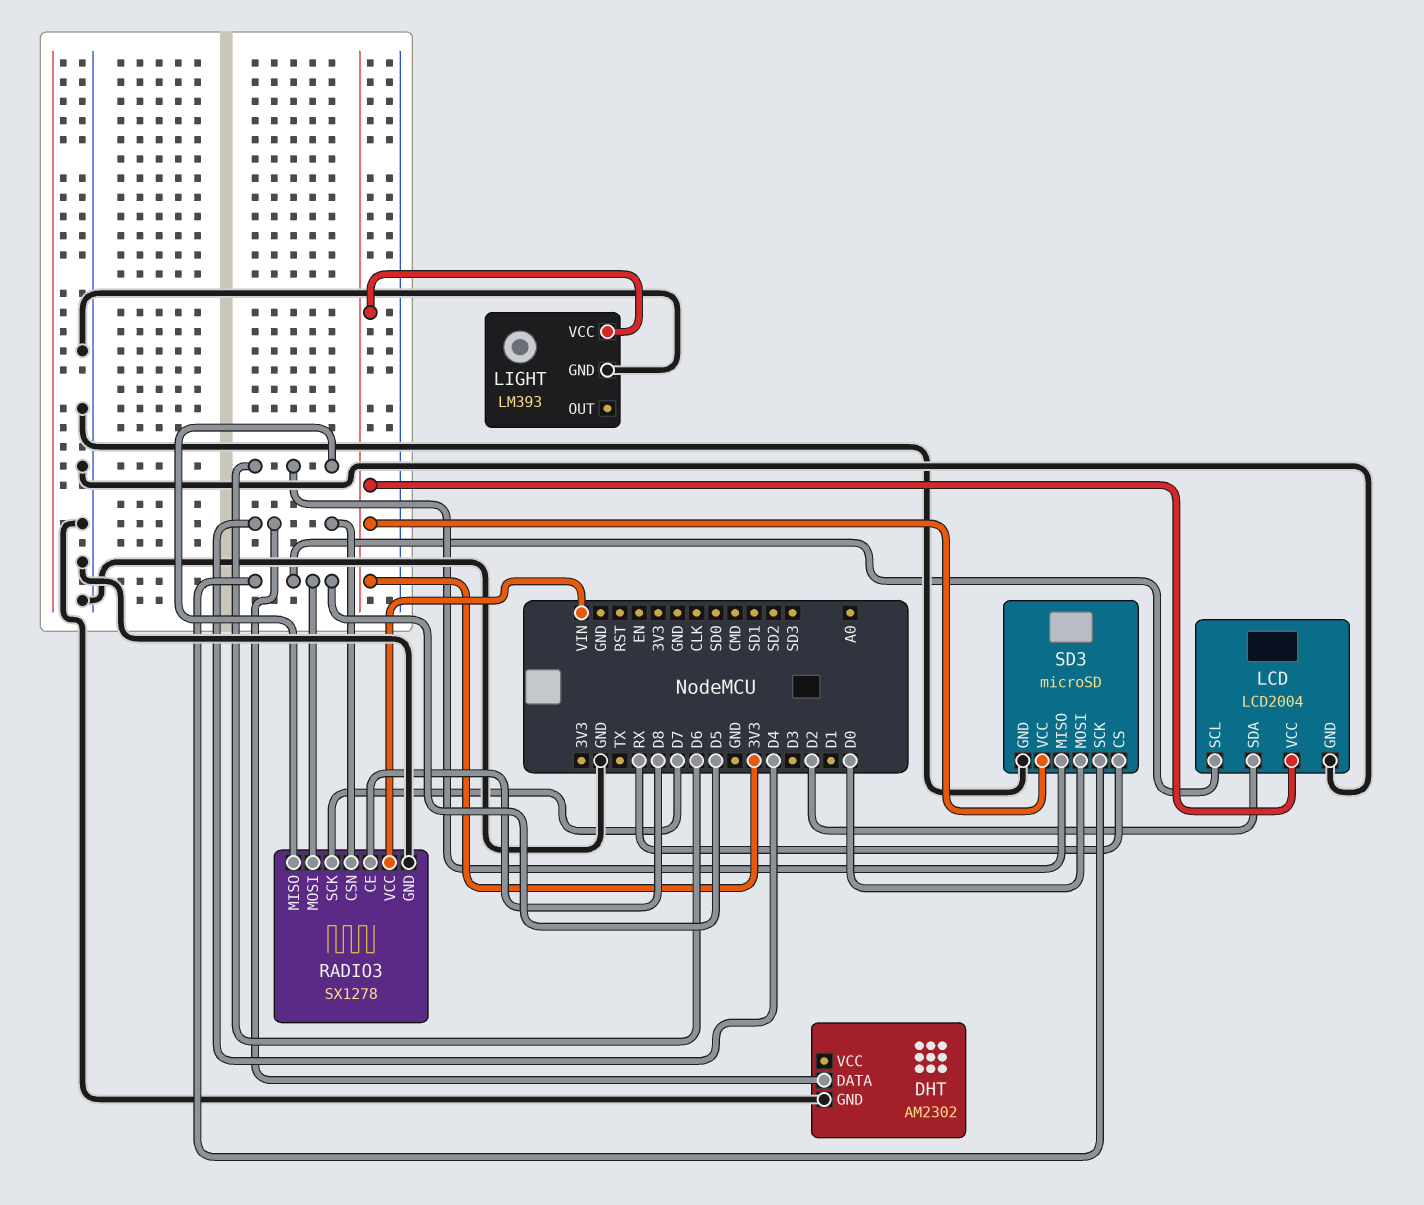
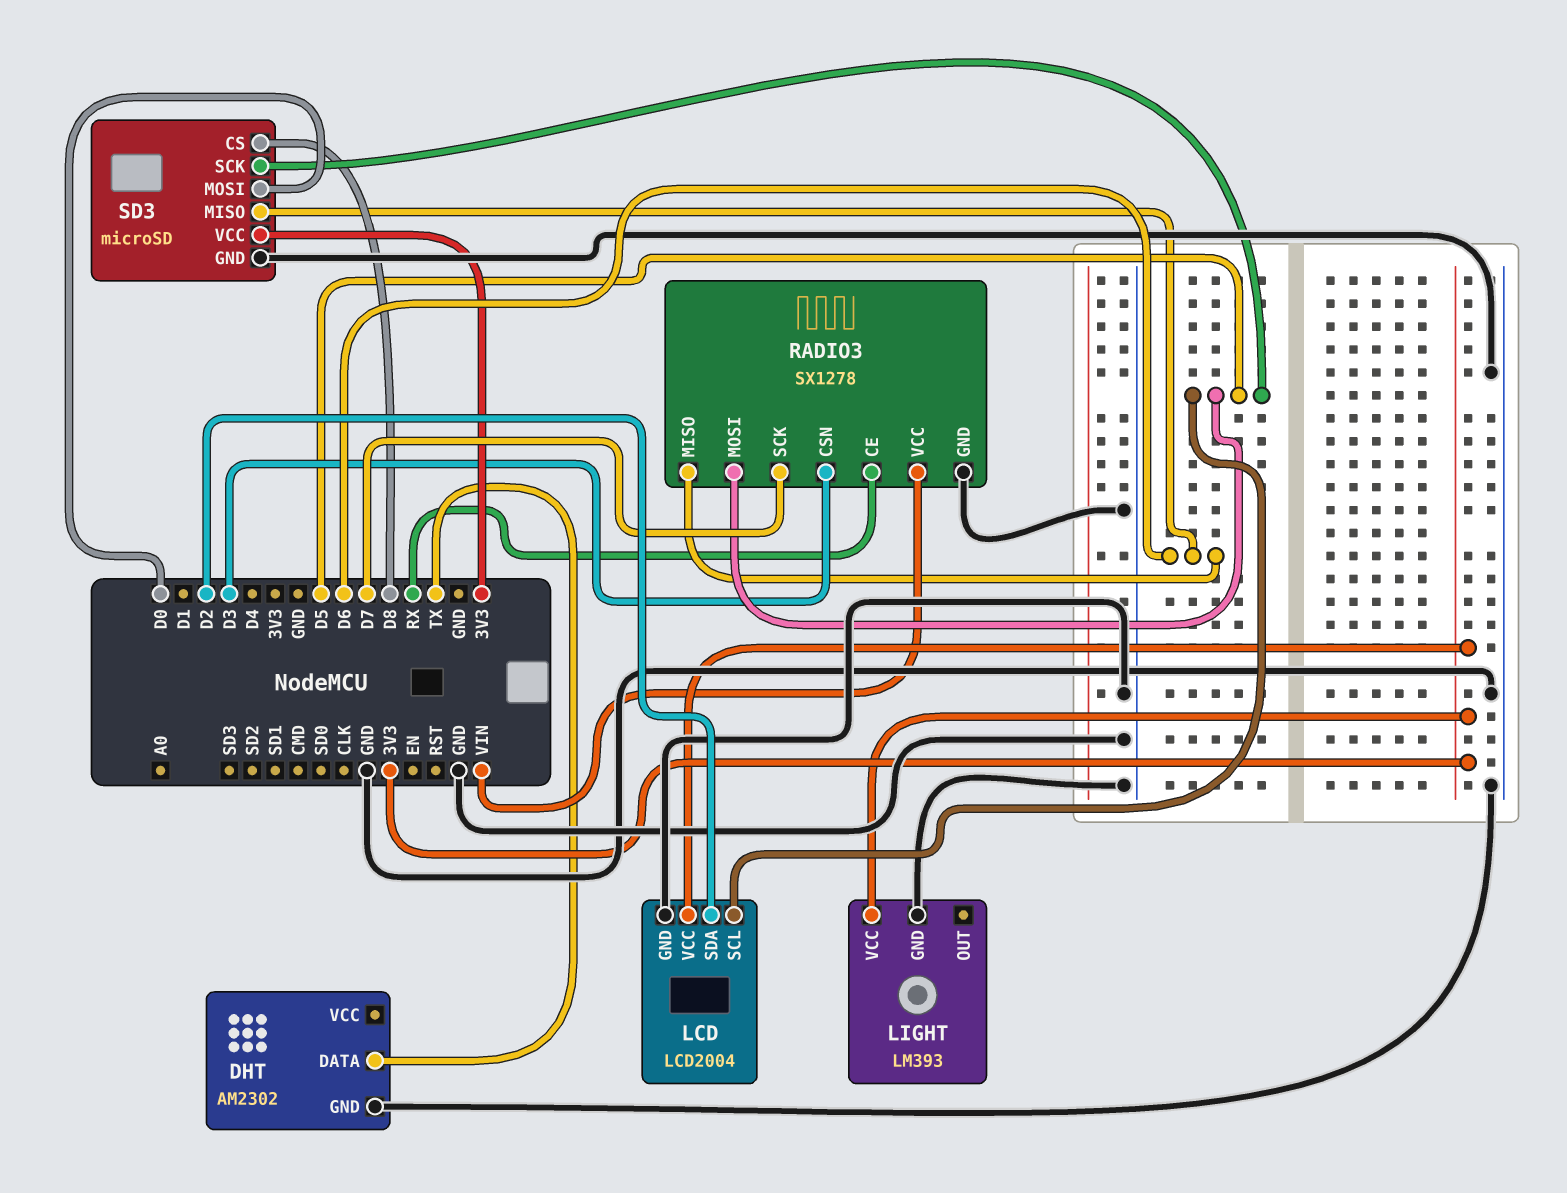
DHT pin DATA: D4 -> TX
RADIO3 pin CE: D8 -> RX
RADIO3 pin CSN: D4 -> D3
SD3 pin CS: RX -> D8

